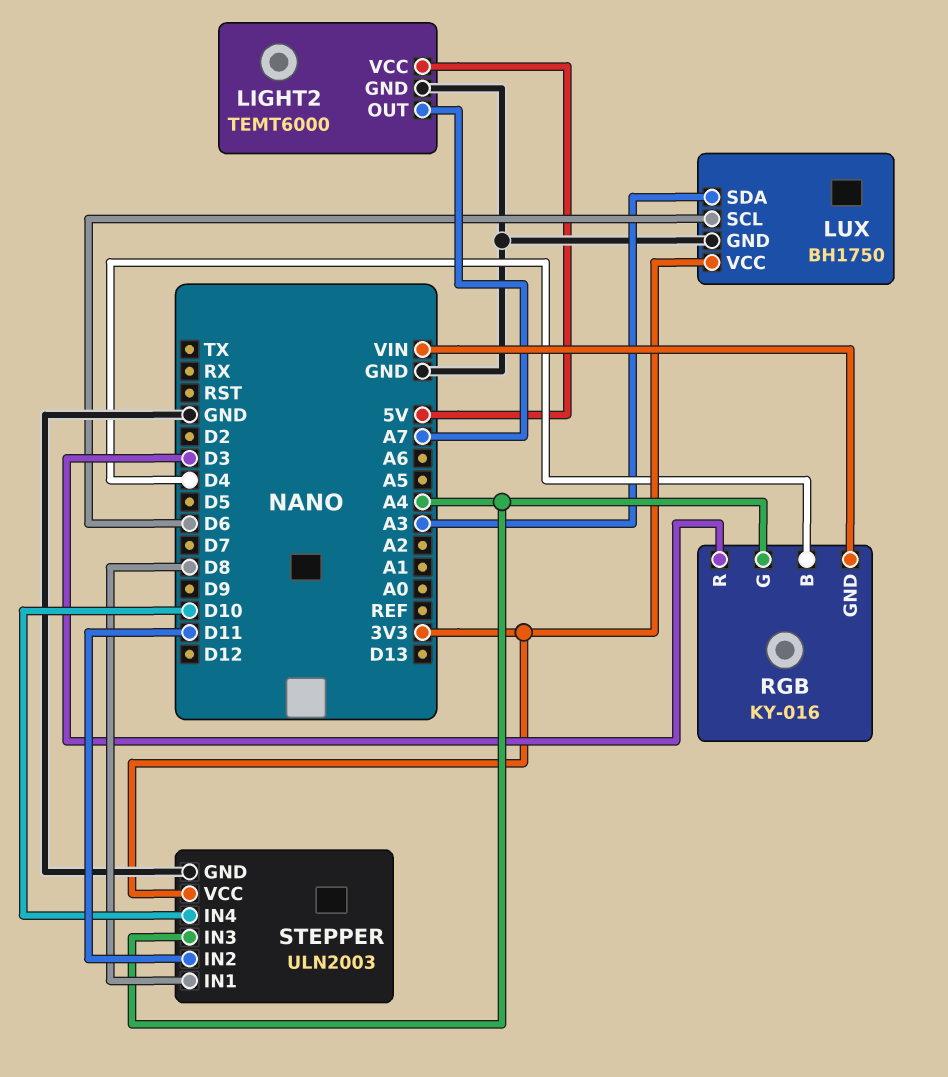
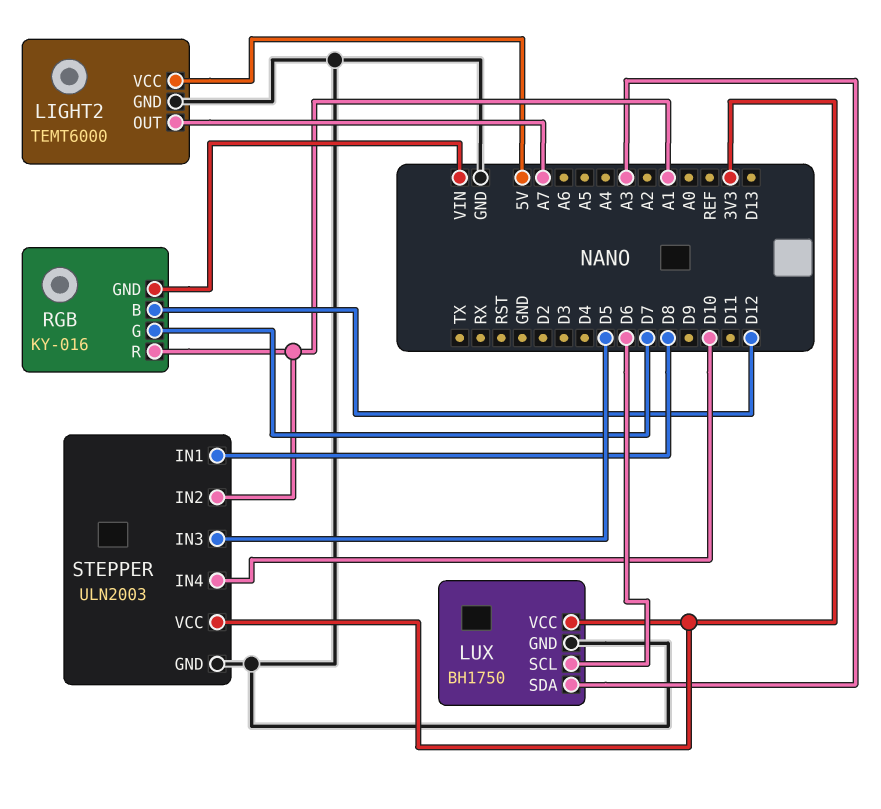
RGB pin B: D4 -> D12
RGB pin G: A4 -> D7
RGB pin R: D3 -> A1
STEPPER pin IN2: D11 -> A1
STEPPER pin IN3: A4 -> D5

